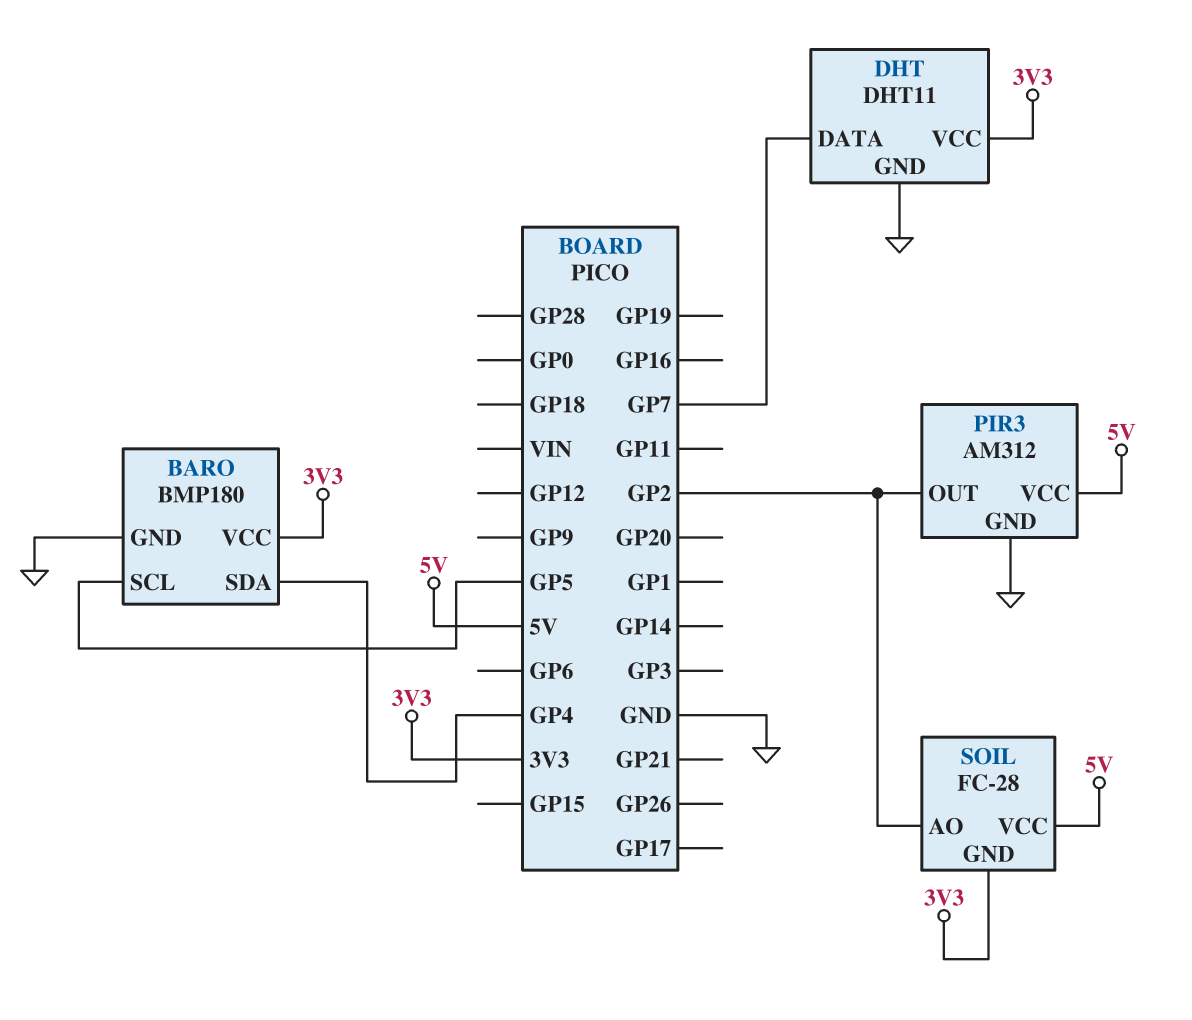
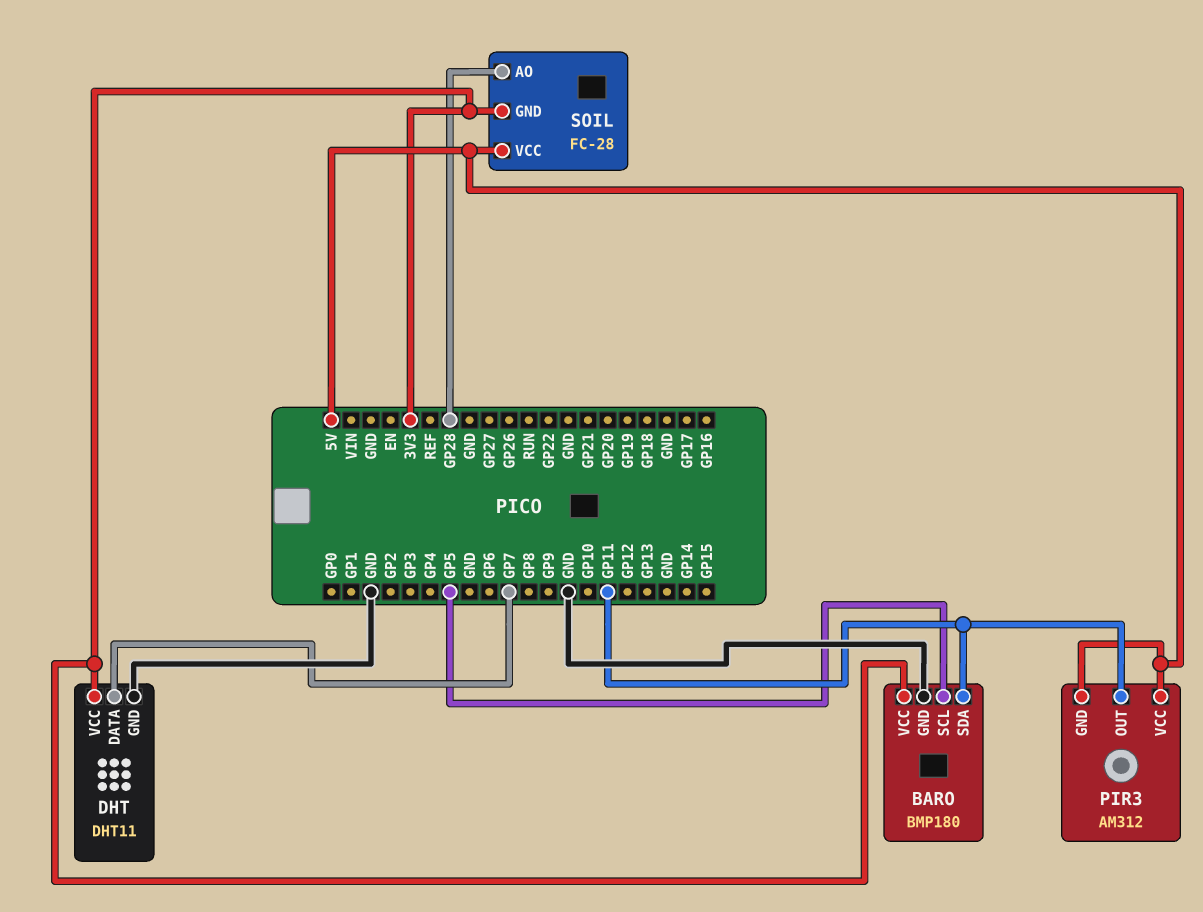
BARO pin SDA: GP4 -> GP11
PIR3 pin GND: GND -> 5V
PIR3 pin OUT: GP2 -> GP11
SOIL pin AO: GP2 -> GP28

